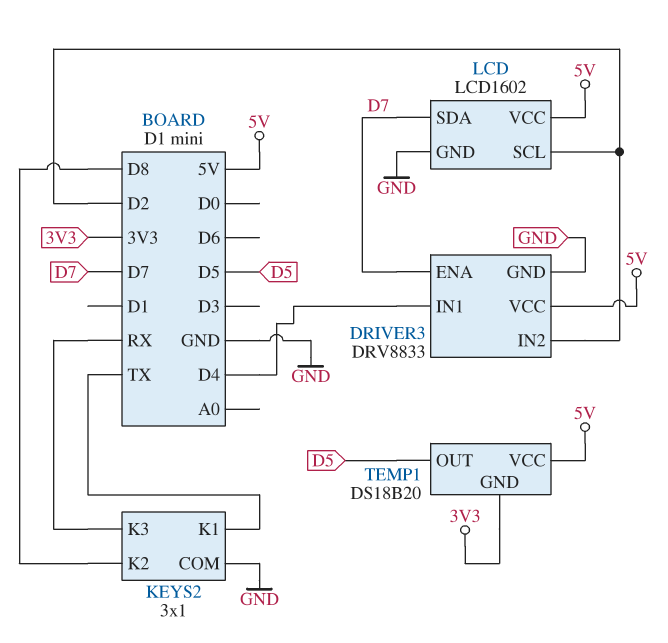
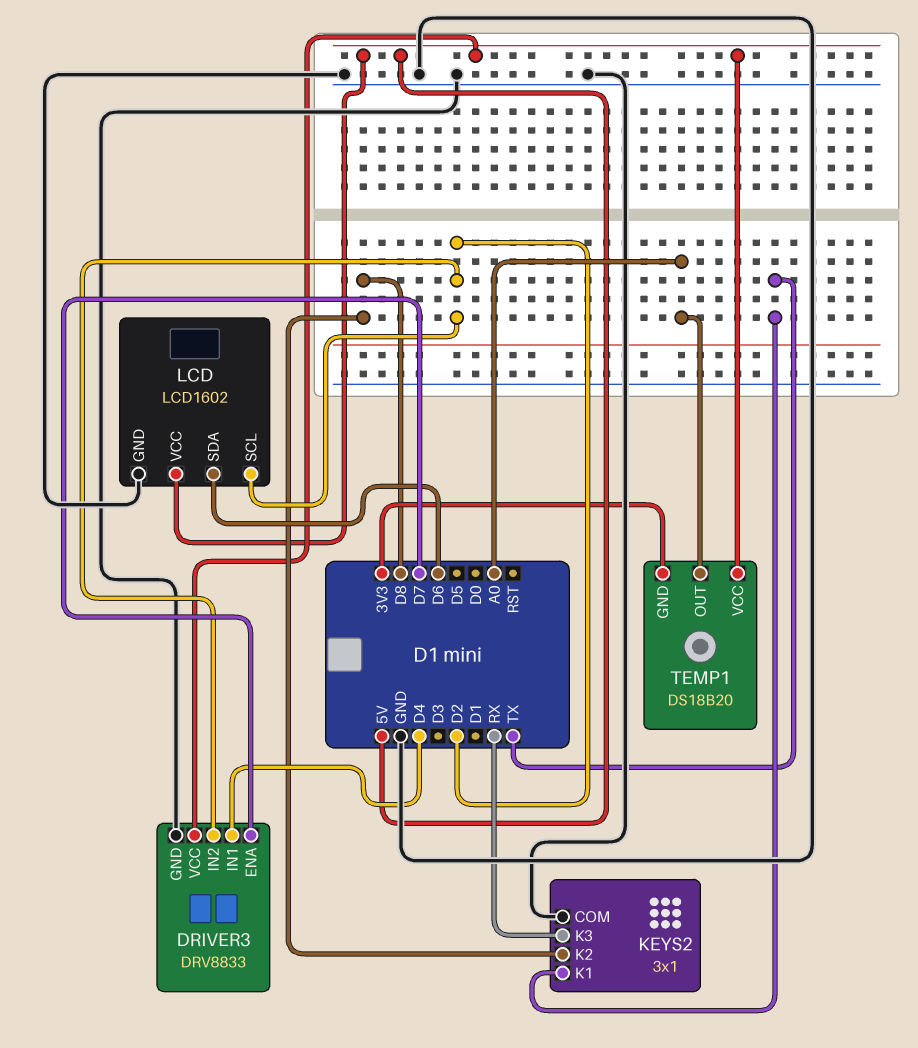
LCD pin SDA: D7 -> D6
TEMP1 pin OUT: D5 -> A0

